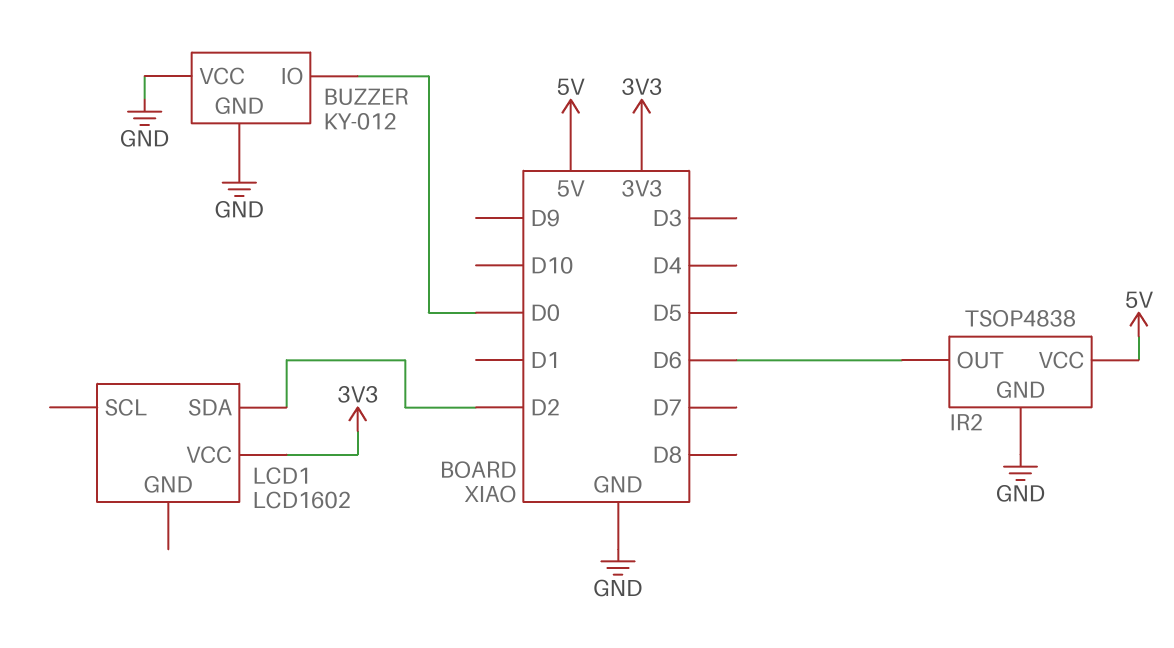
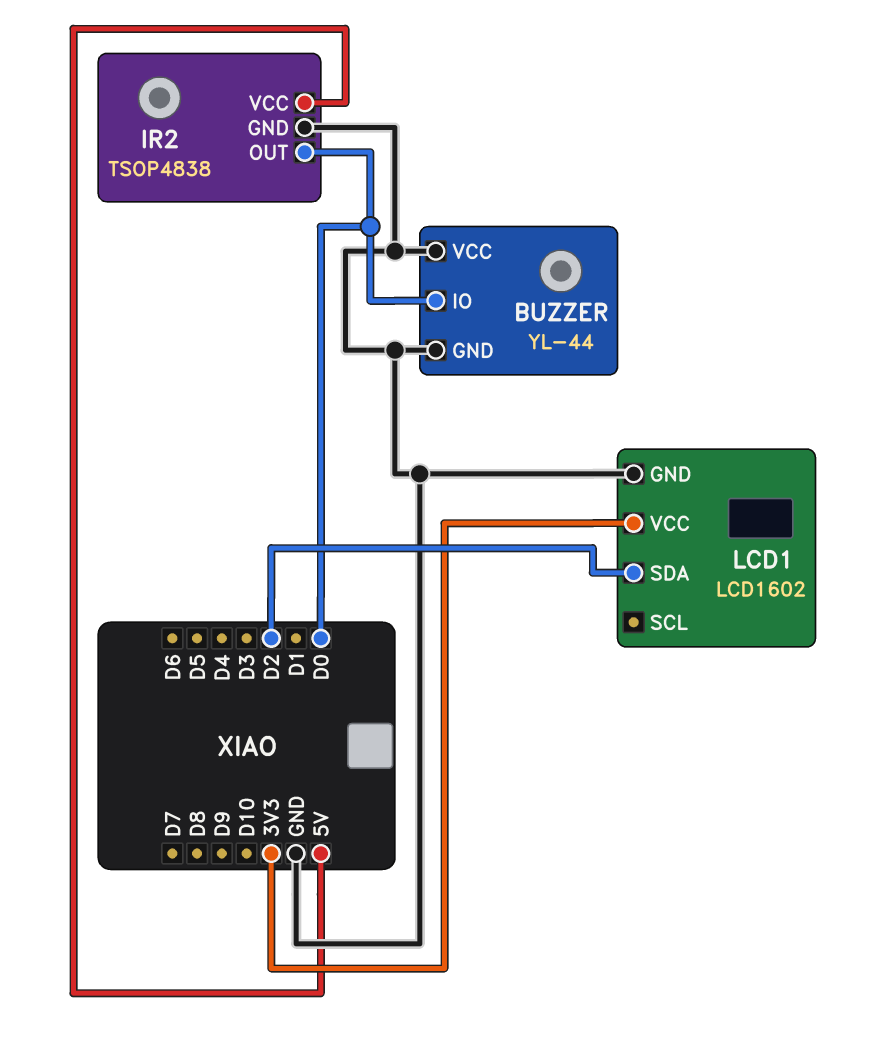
BUZZER: KY-012 -> YL-44
IR2 pin OUT: D6 -> D0
LCD1 pin GND: none -> GND

